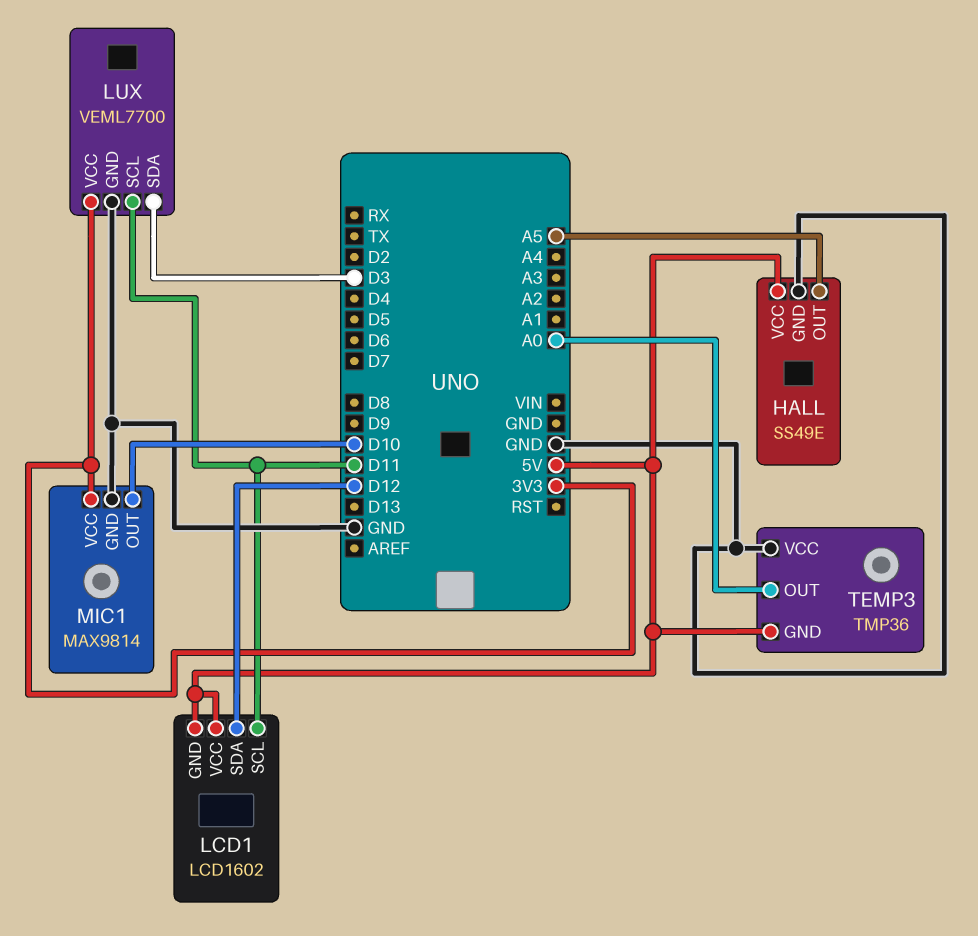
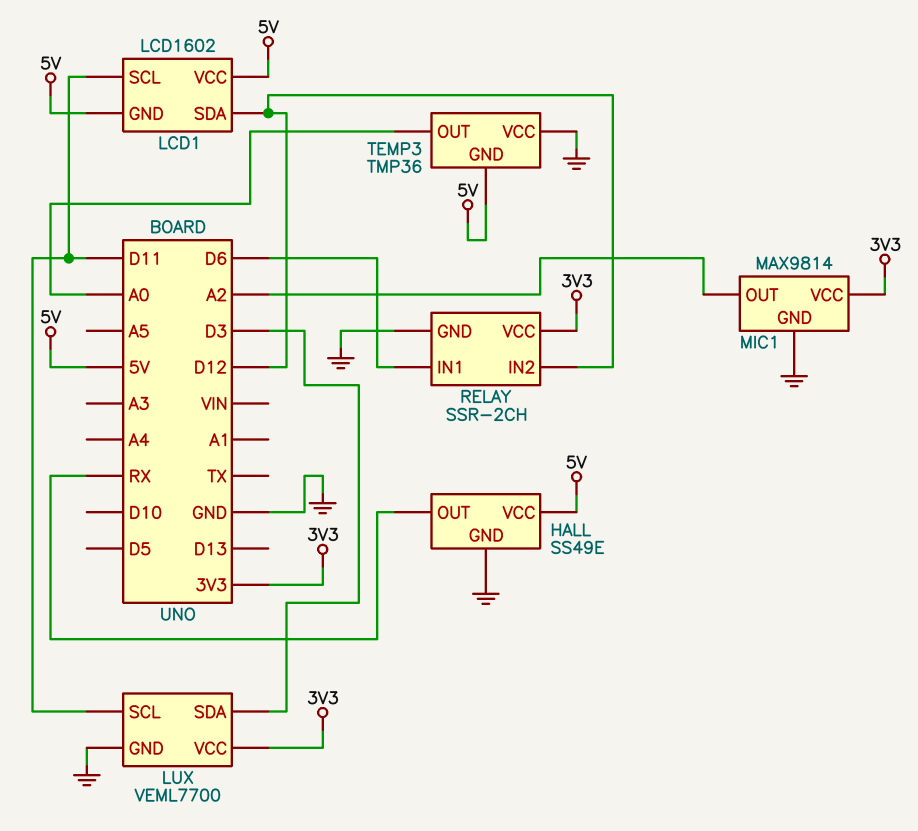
HALL pin OUT: A5 -> RX
MIC1 pin OUT: D10 -> A2
RELAY: none -> SSR-2CH
RELAY pin GND: none -> GND
RELAY pin IN1: none -> D6
RELAY pin IN2: none -> D12
RELAY pin VCC: none -> 3V3

